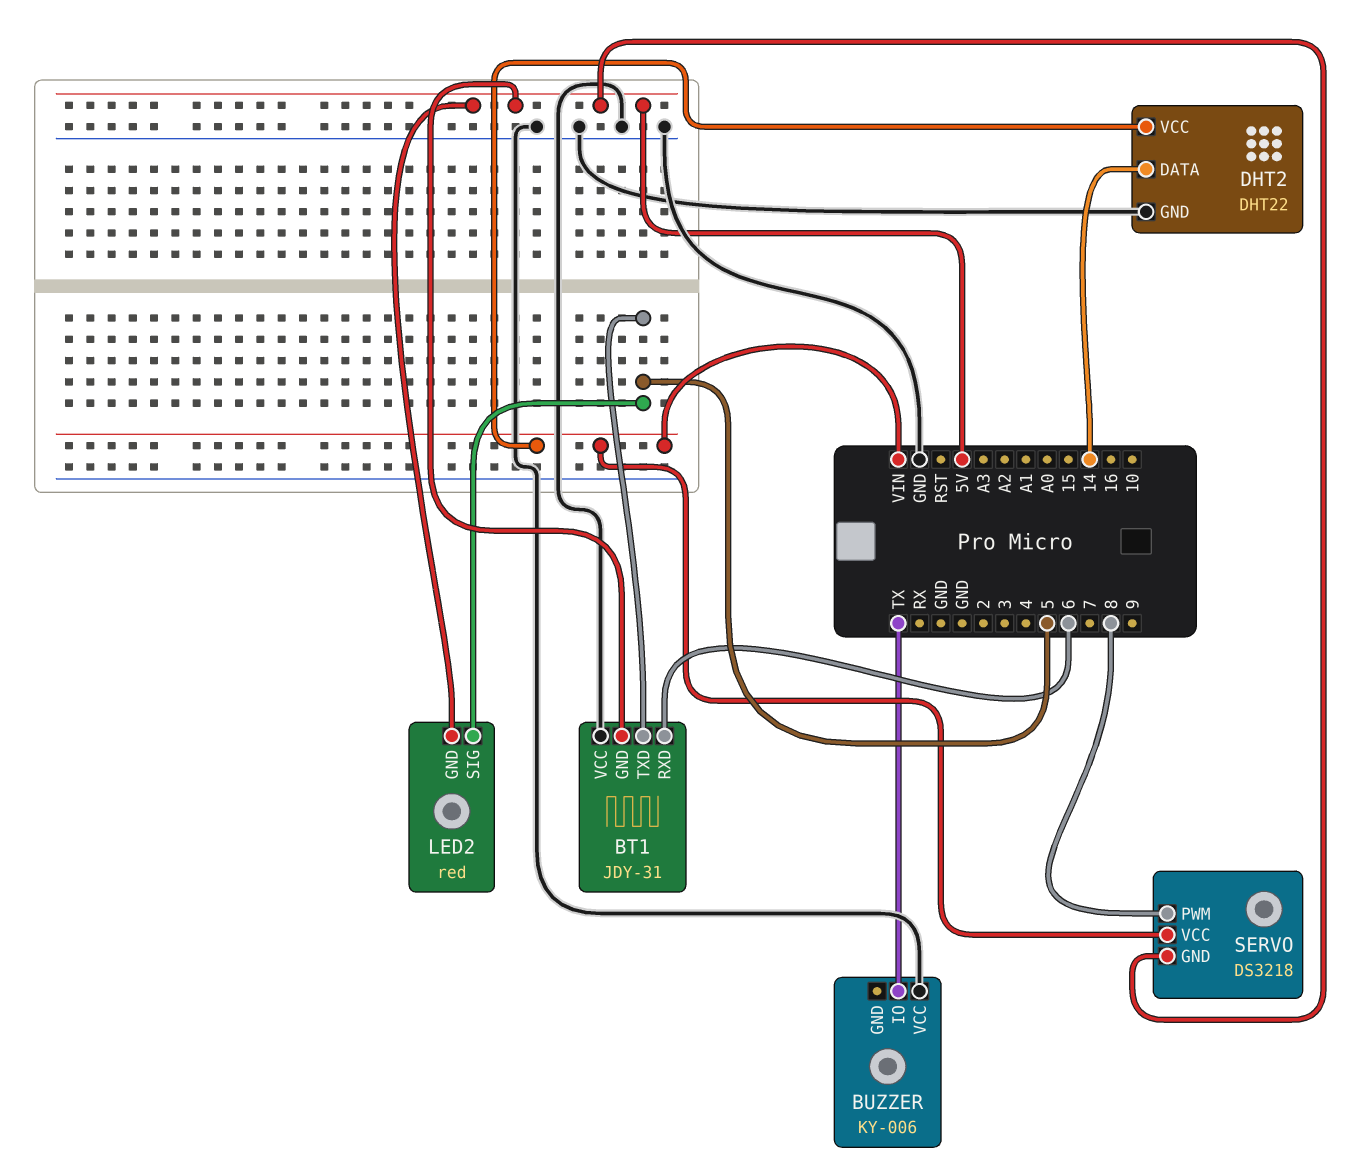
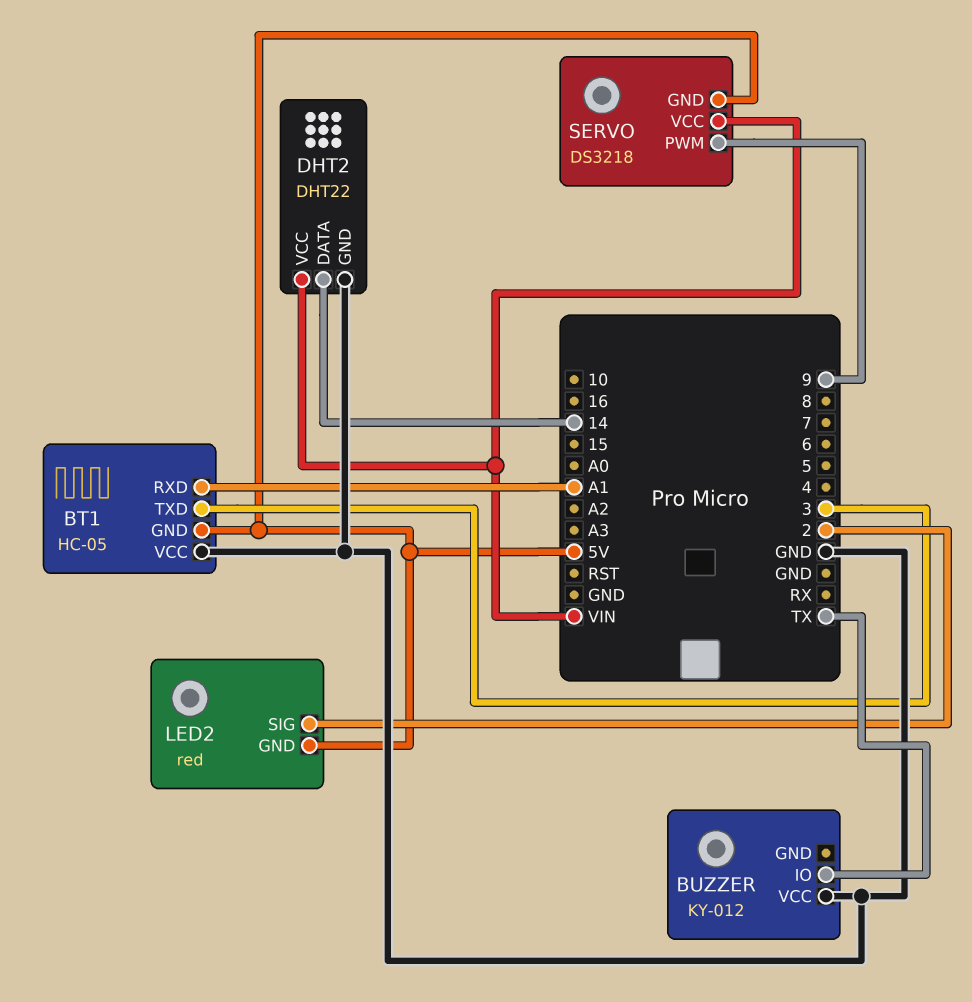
BT1: JDY-31 -> HC-05
BT1 pin RXD: 6 -> A1
BT1 pin TXD: 5 -> 3
BUZZER: KY-006 -> KY-012
LED2 pin SIG: 5 -> 2
SERVO pin PWM: 8 -> 9

